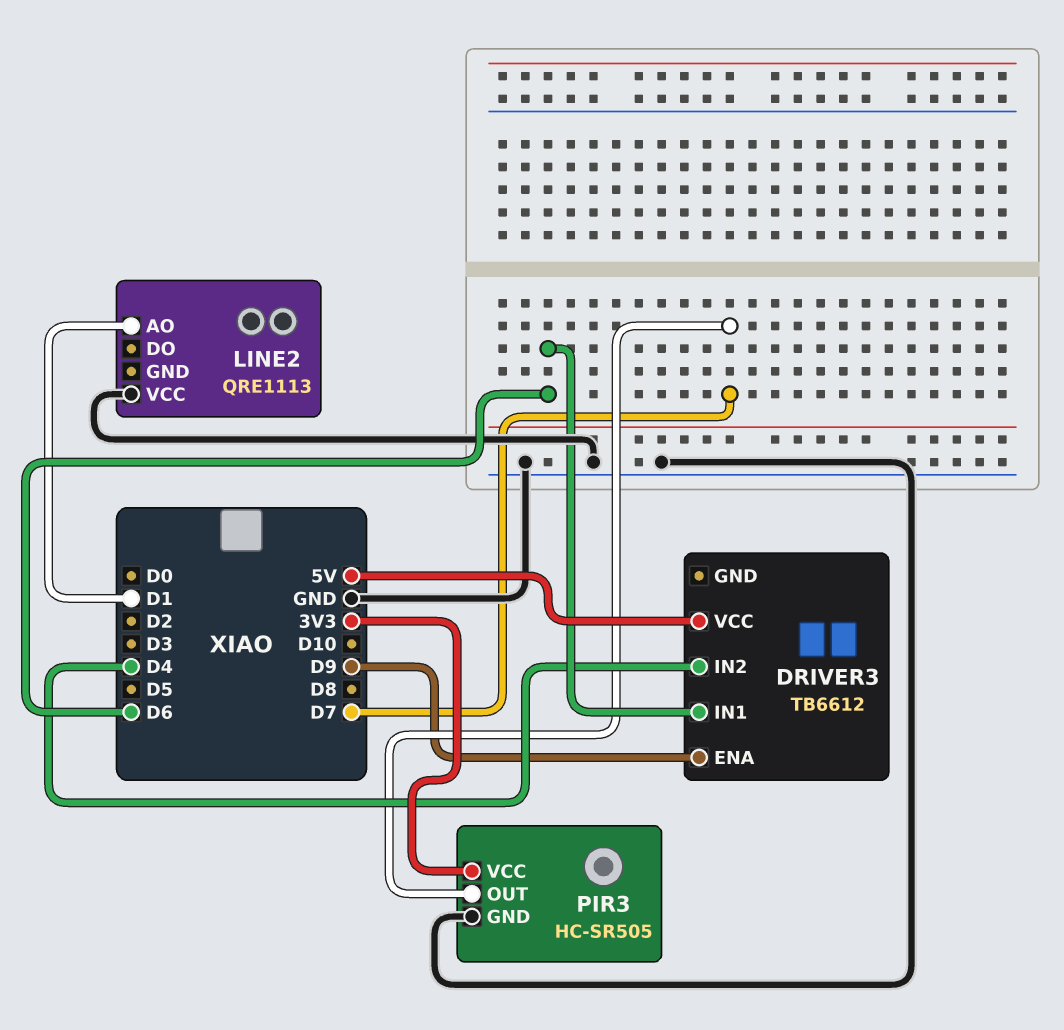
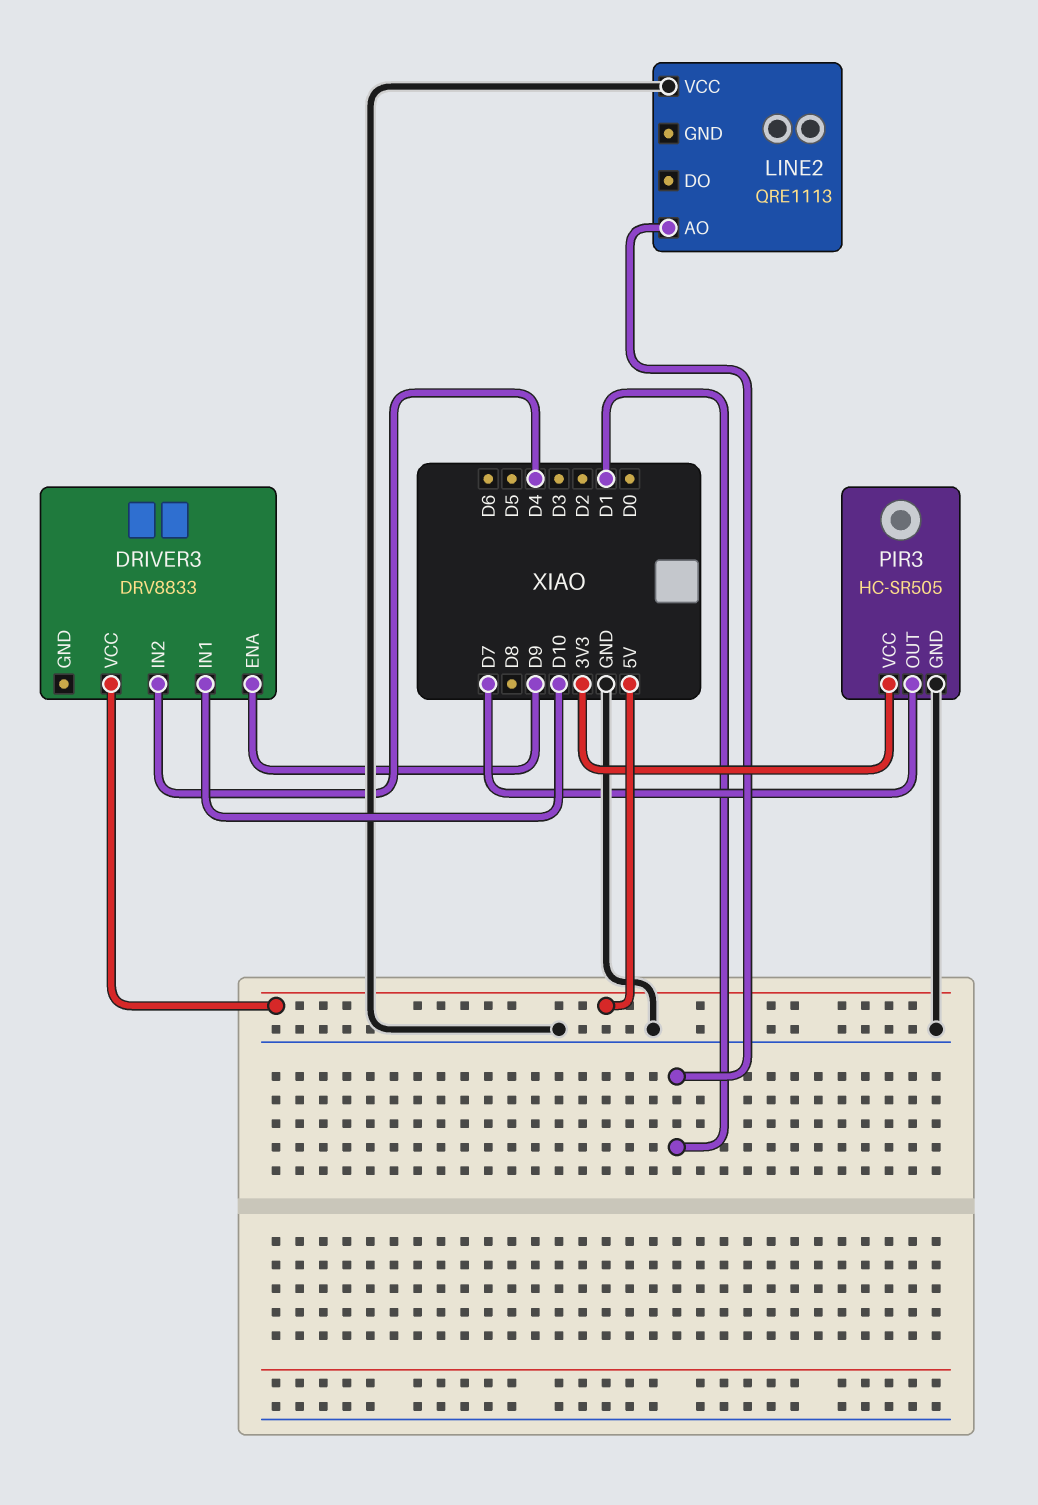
DRIVER3: TB6612 -> DRV8833
DRIVER3 pin IN1: D6 -> D10

